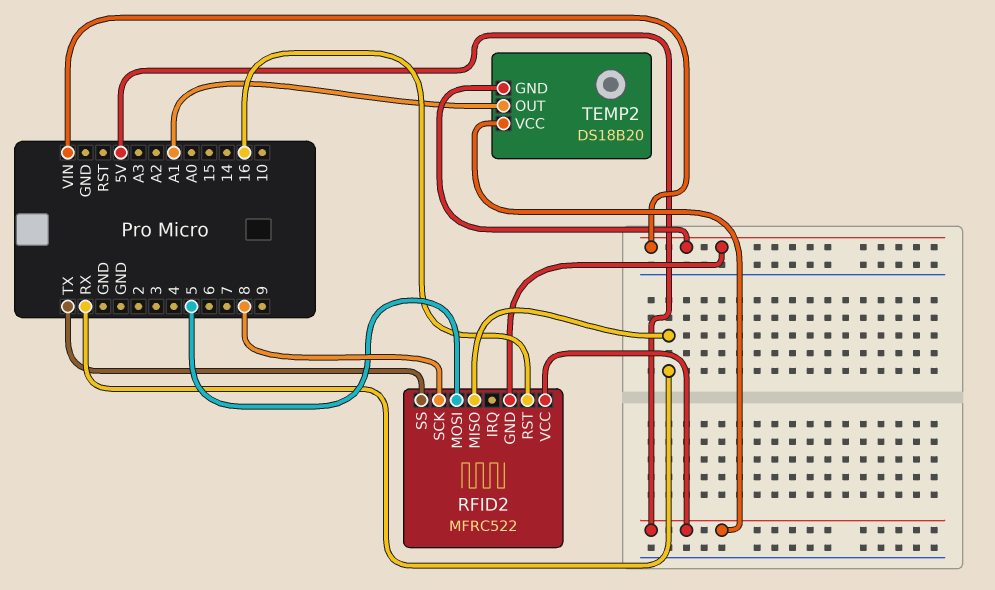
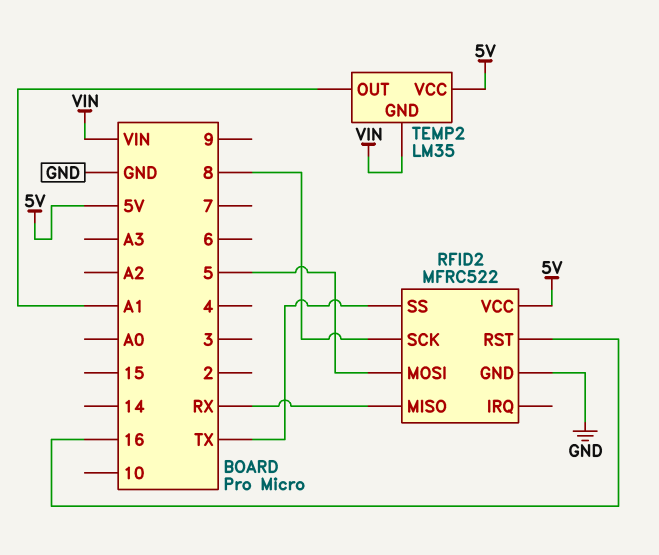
RFID2 pin GND: VIN -> GND
TEMP2: DS18B20 -> LM35

